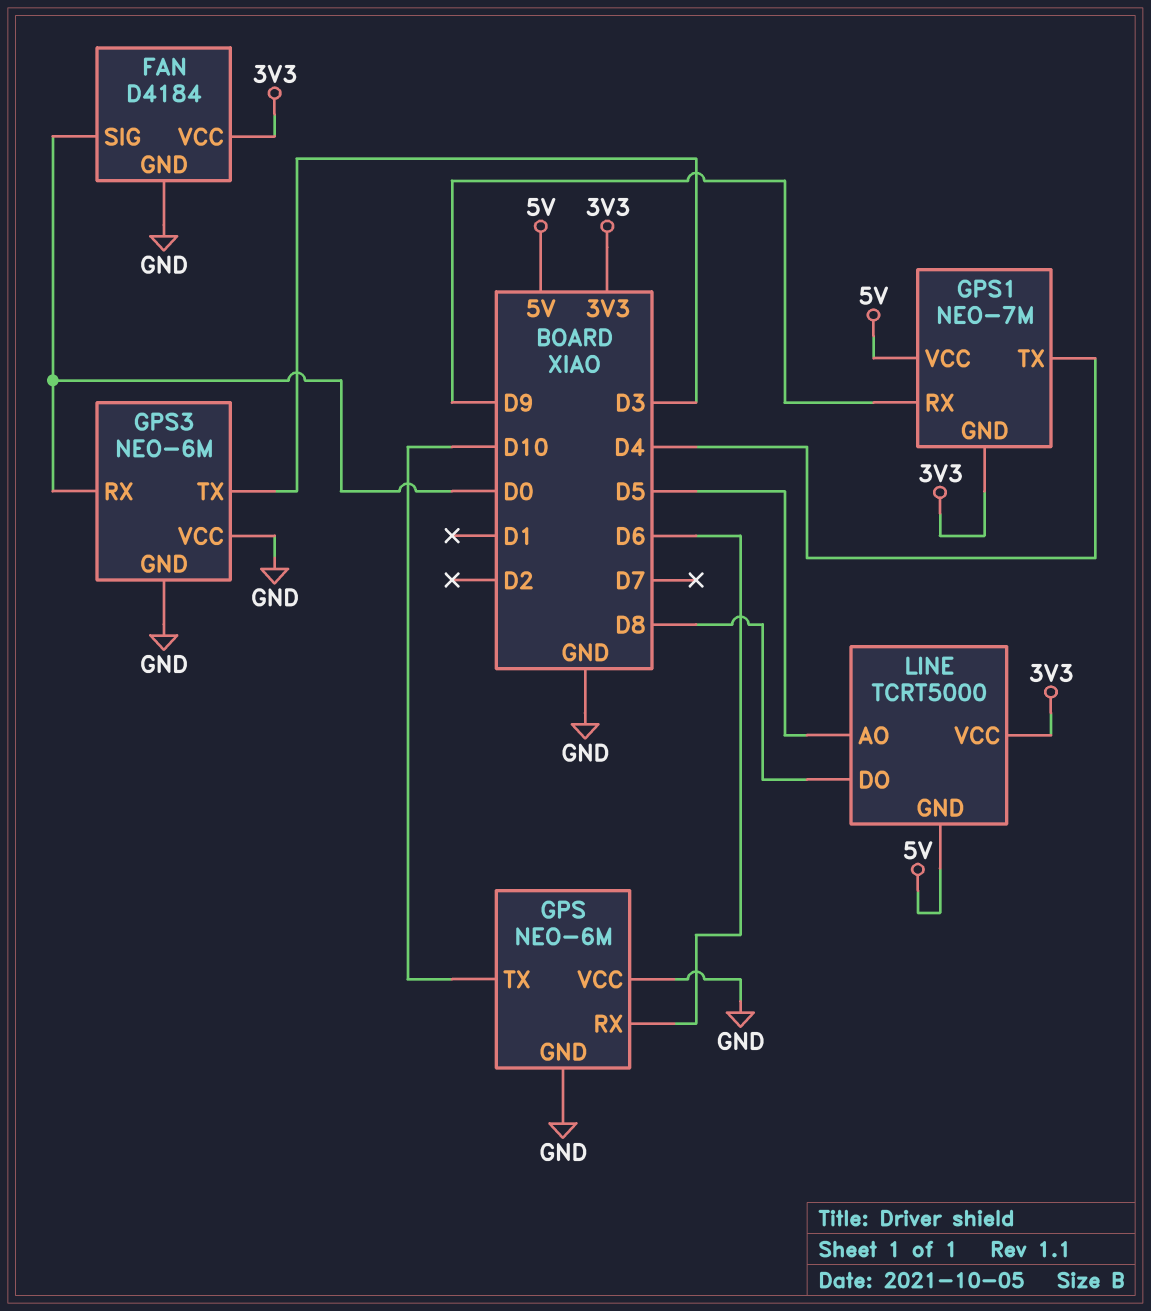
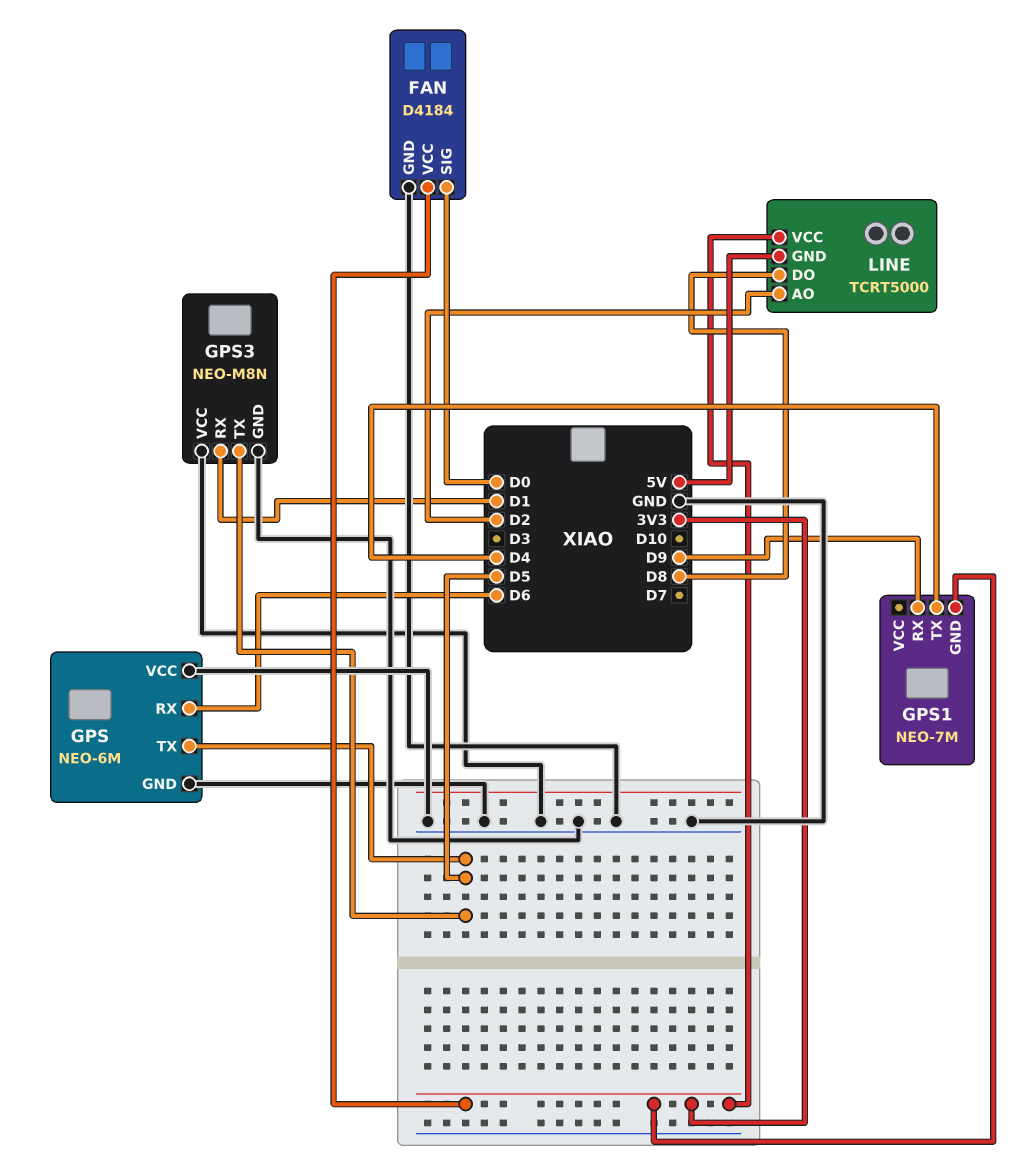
GPS pin TX: D10 -> D5
GPS1 pin VCC: 5V -> none
GPS3: NEO-6M -> NEO-M8N
GPS3 pin RX: D0 -> D1
GPS3 pin TX: D3 -> D5
LINE pin AO: D5 -> D2

